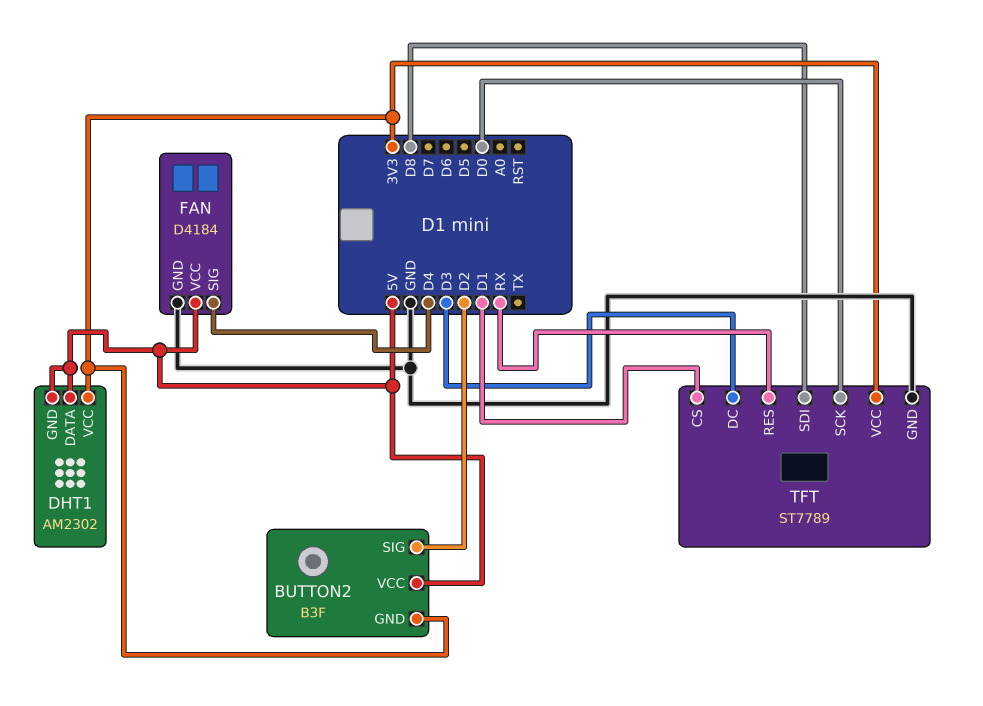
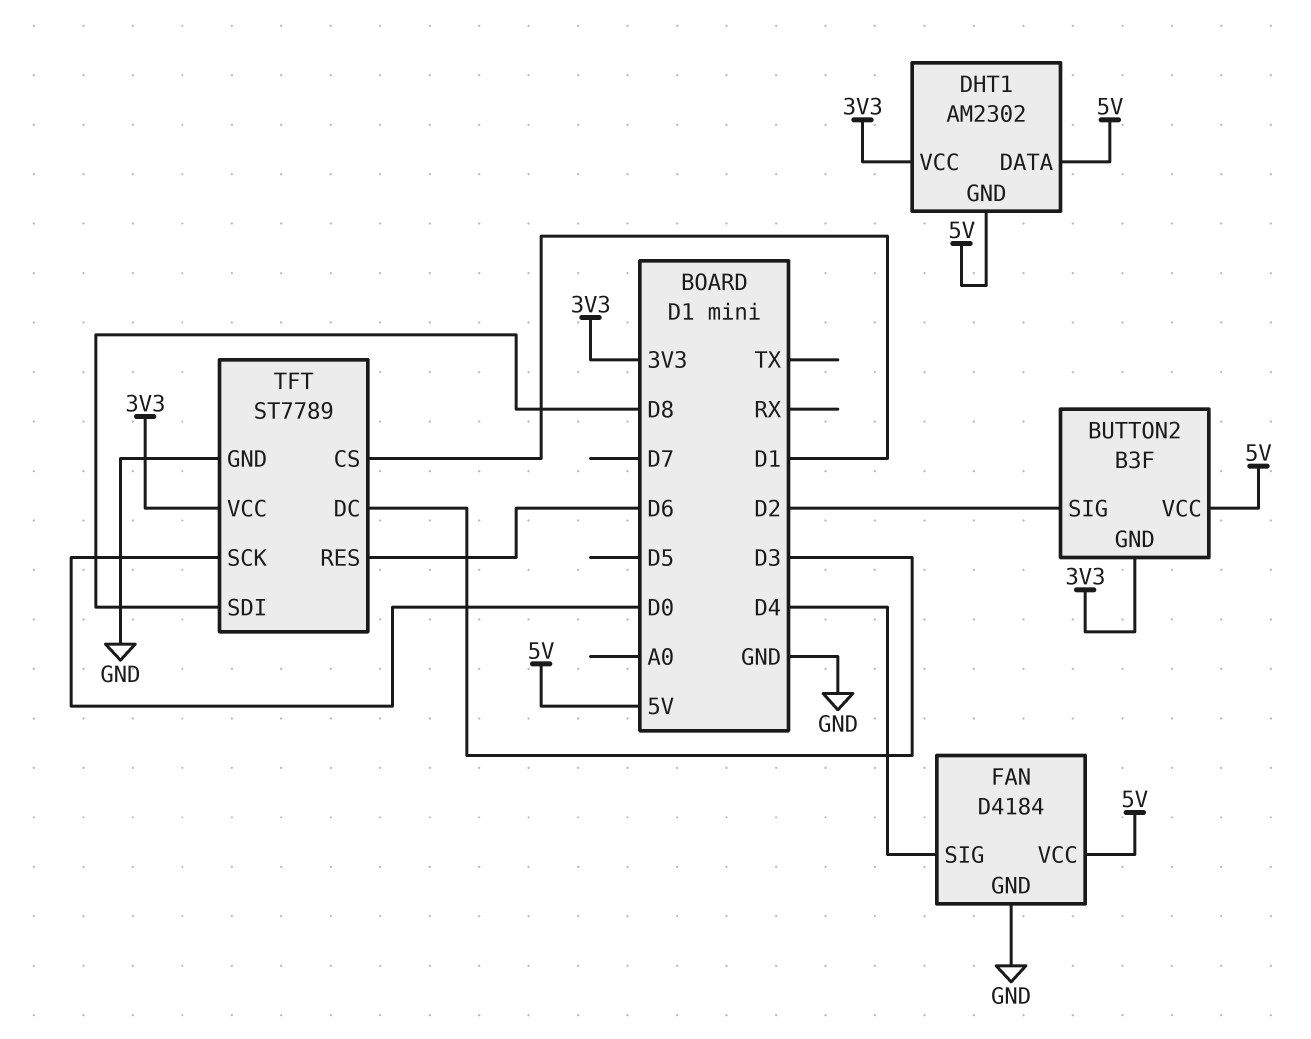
TFT pin RES: RX -> D6

